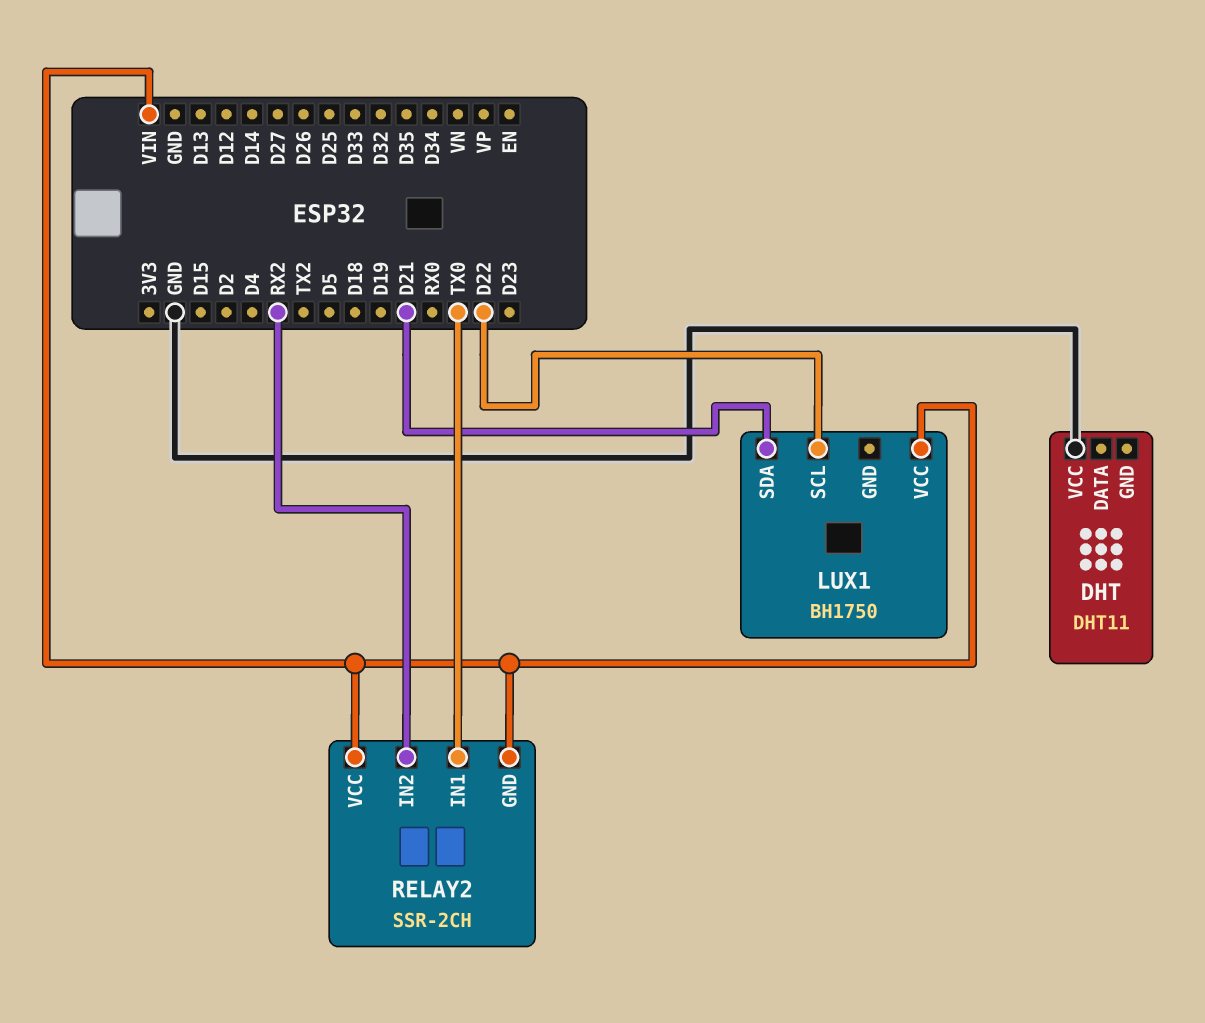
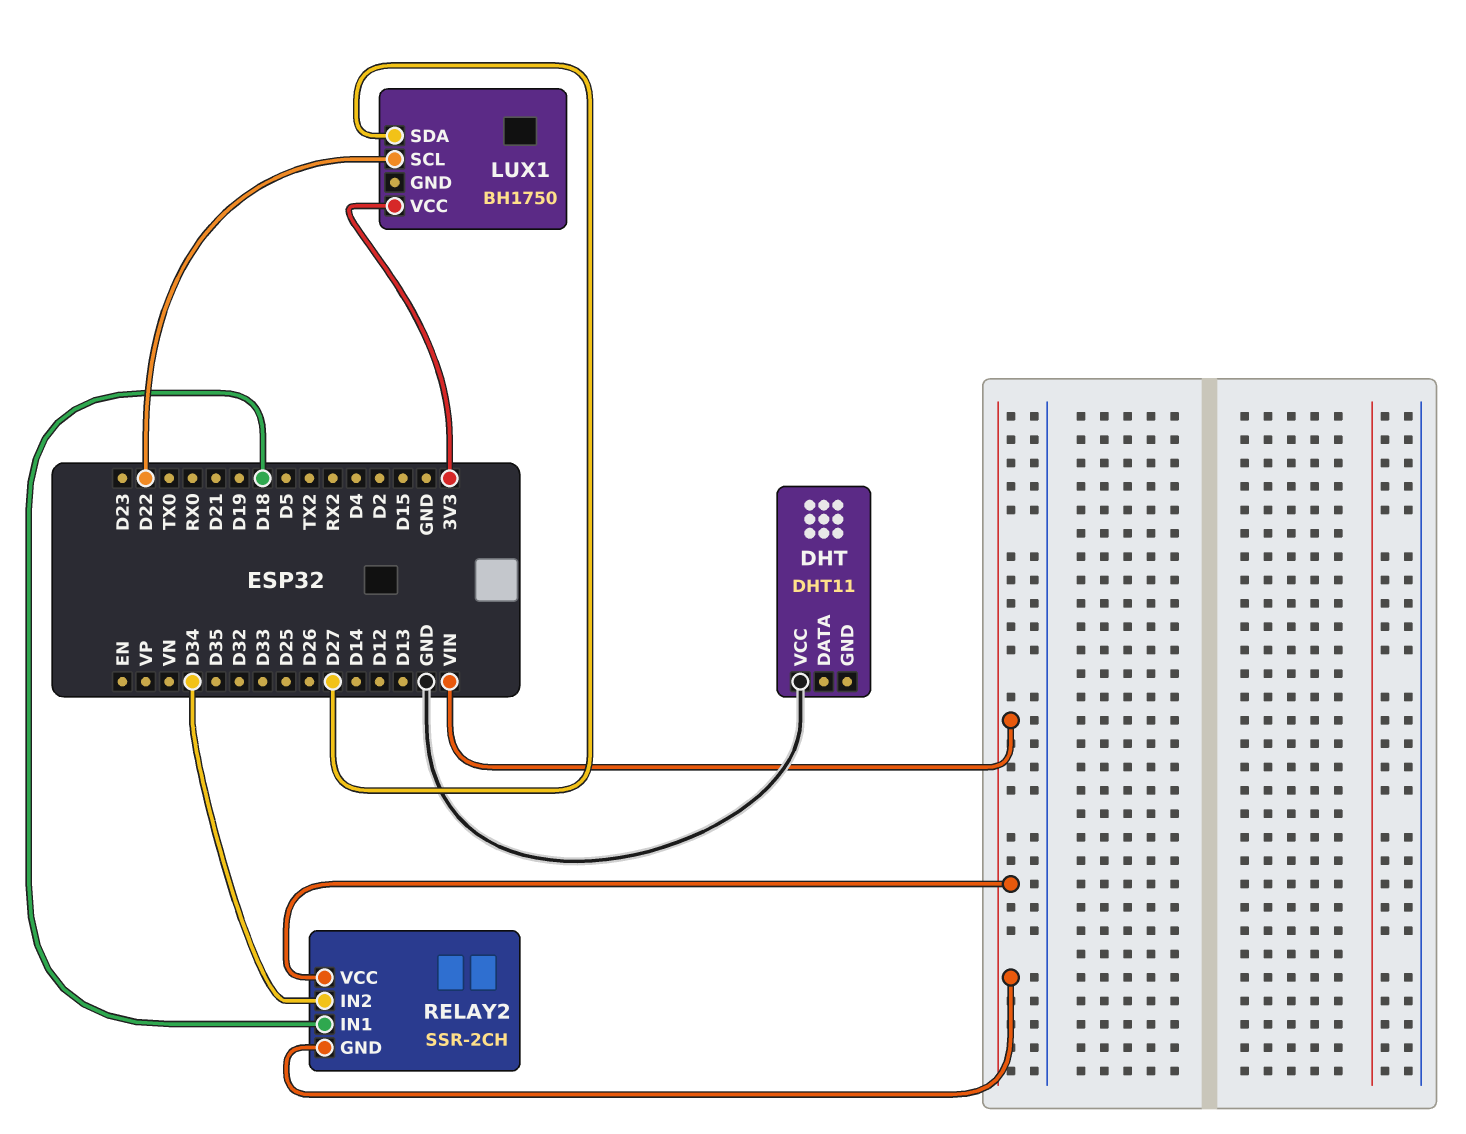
LUX1 pin SDA: D21 -> D27
LUX1 pin VCC: VIN -> 3V3
RELAY2 pin IN1: TX0 -> D18
RELAY2 pin IN2: RX2 -> D34

